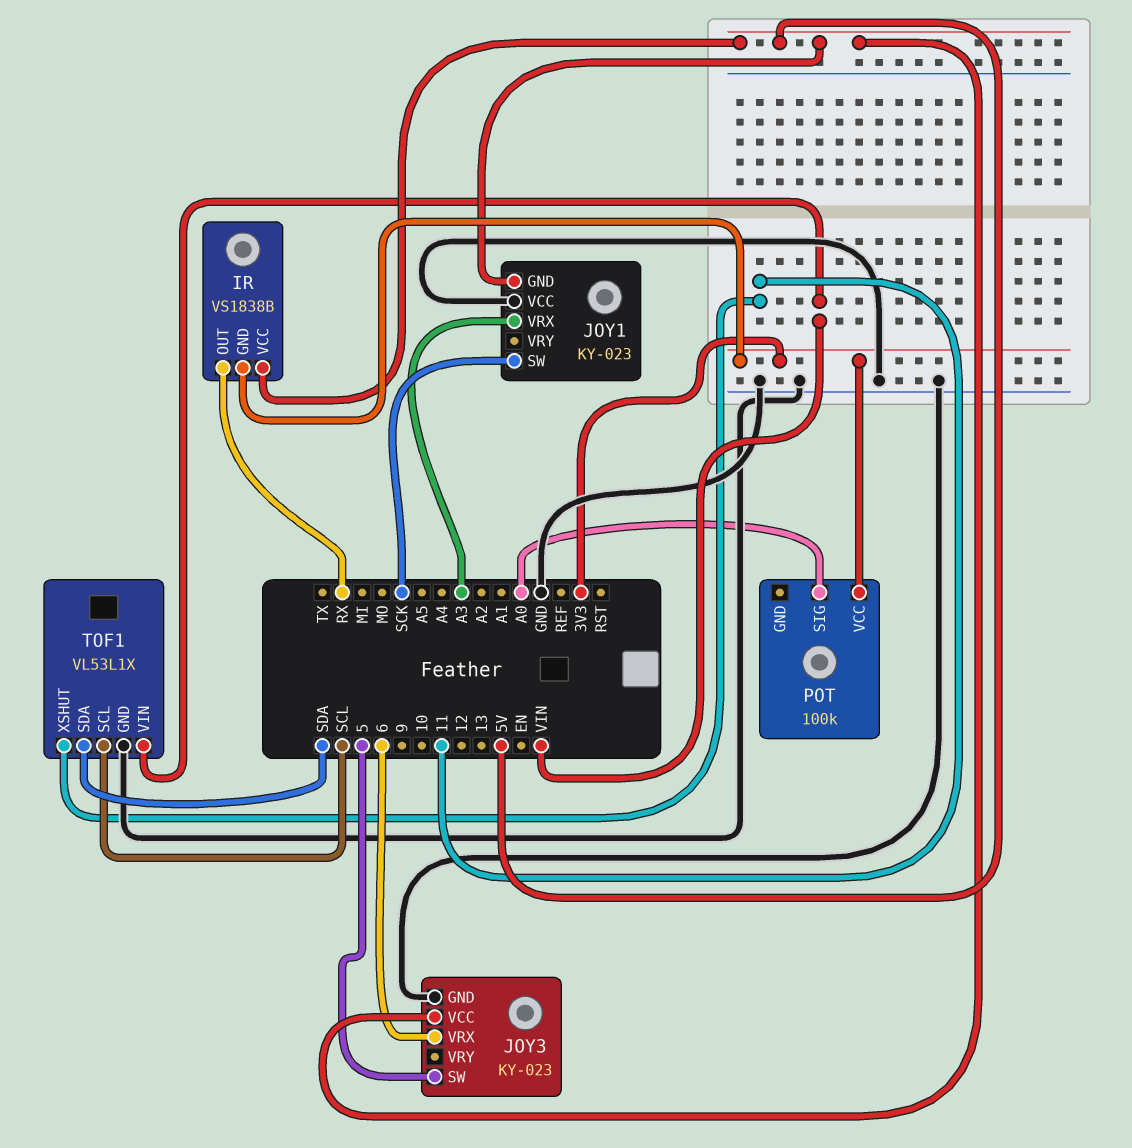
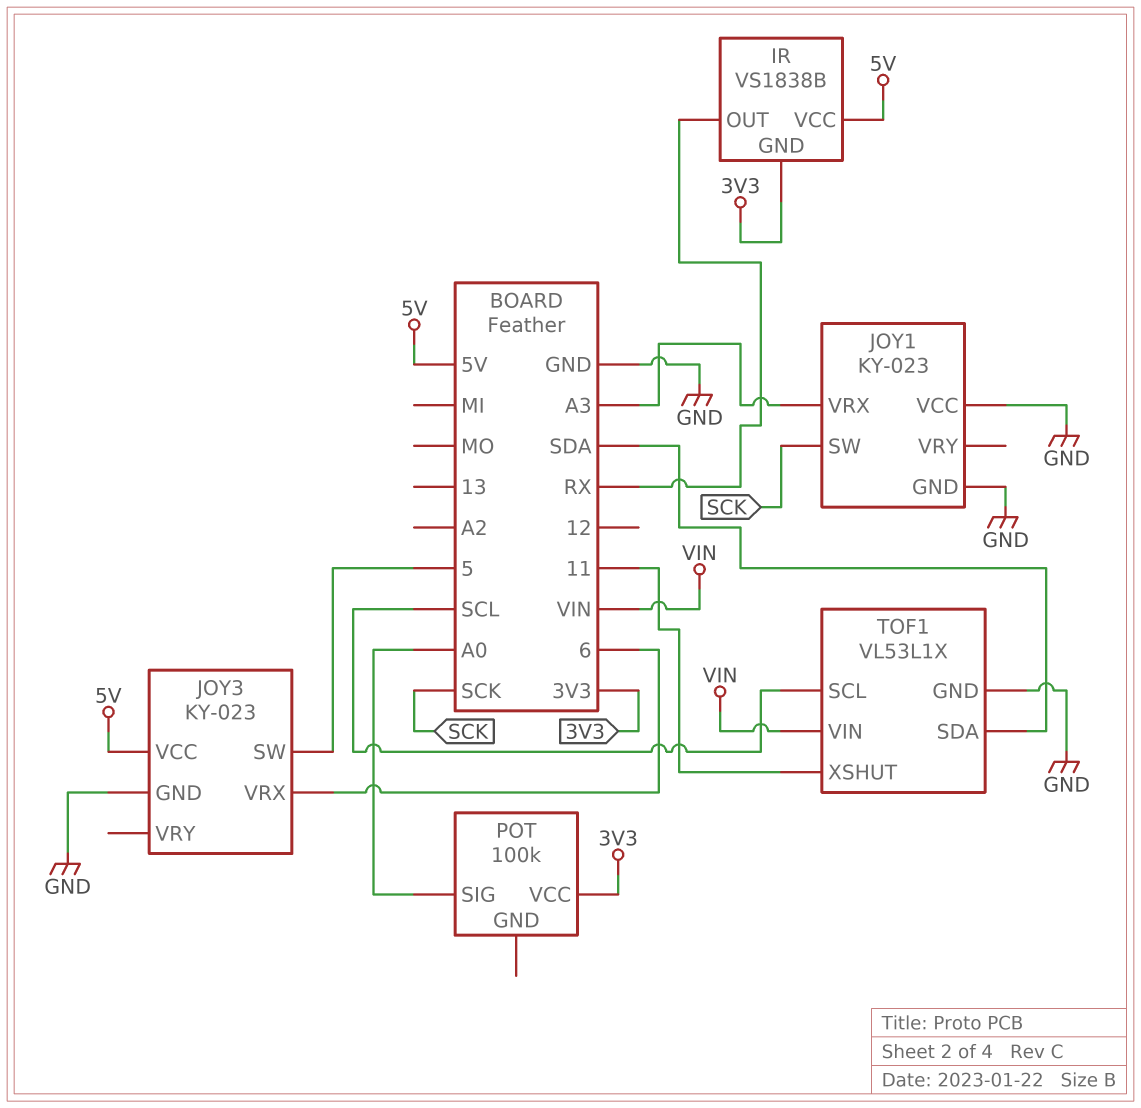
JOY1 pin GND: 5V -> GND

